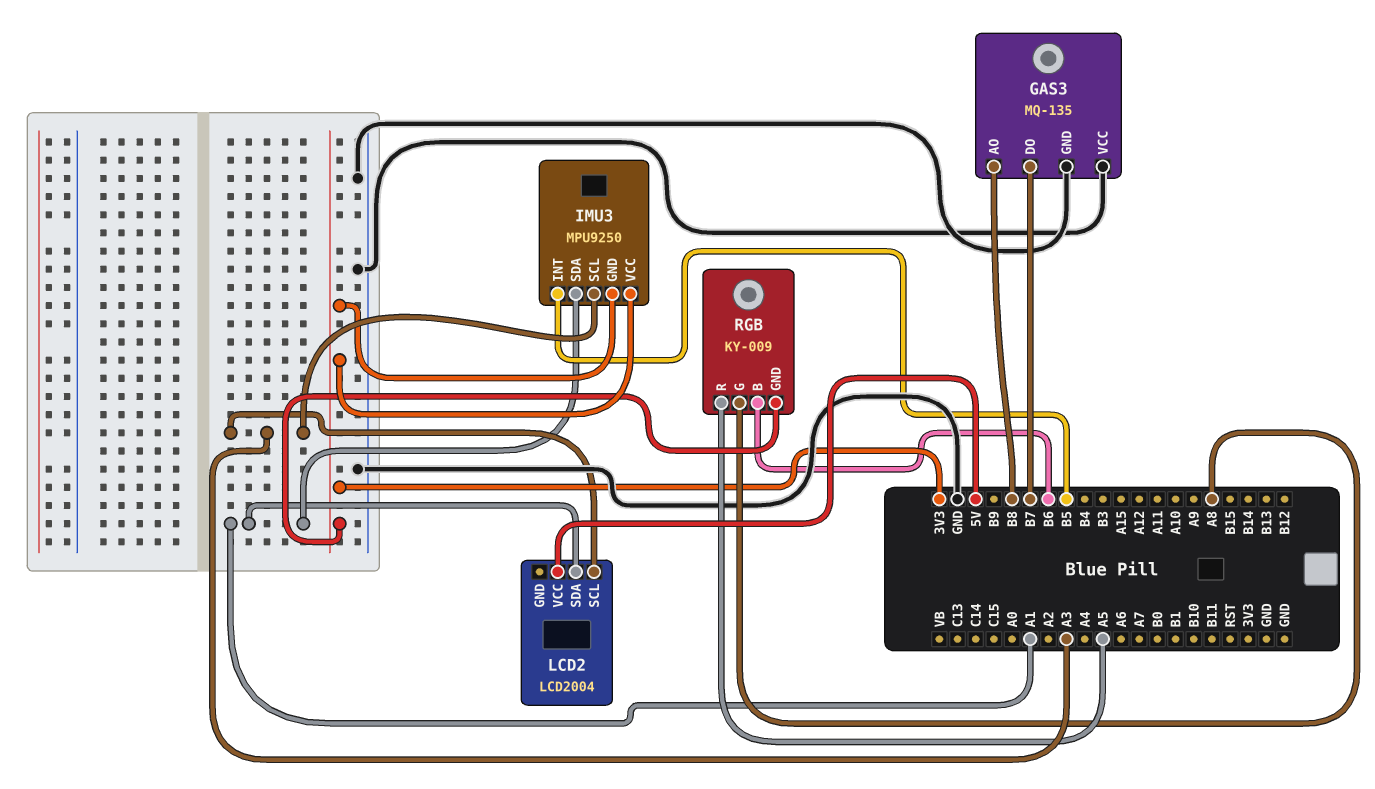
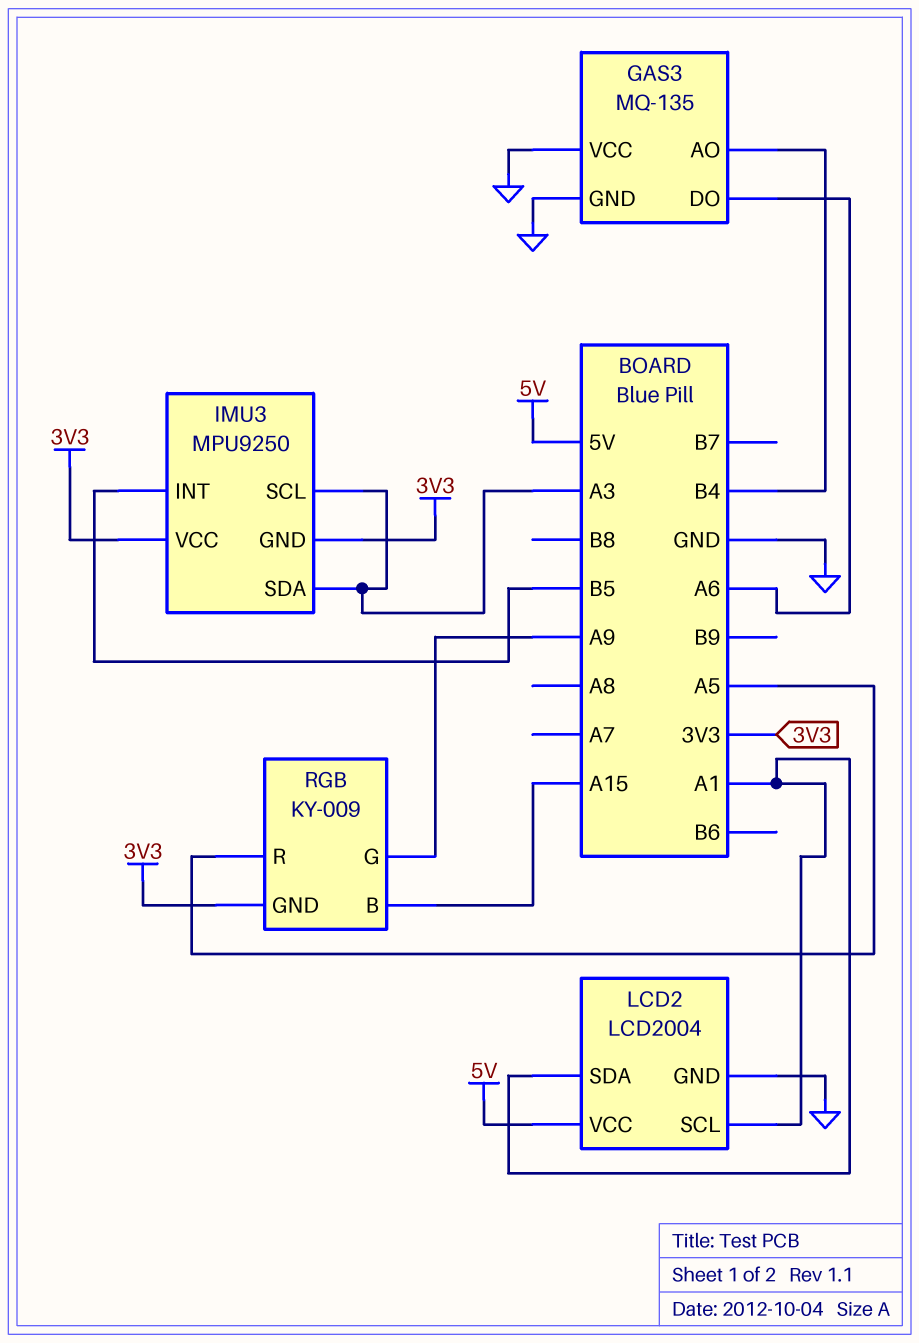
GAS3 pin AO: B8 -> B4
GAS3 pin DO: B7 -> A6
IMU3 pin SDA: A1 -> A3
LCD2 pin GND: none -> GND
LCD2 pin SCL: A3 -> A1
RGB pin B: B6 -> A15
RGB pin G: A8 -> A9

